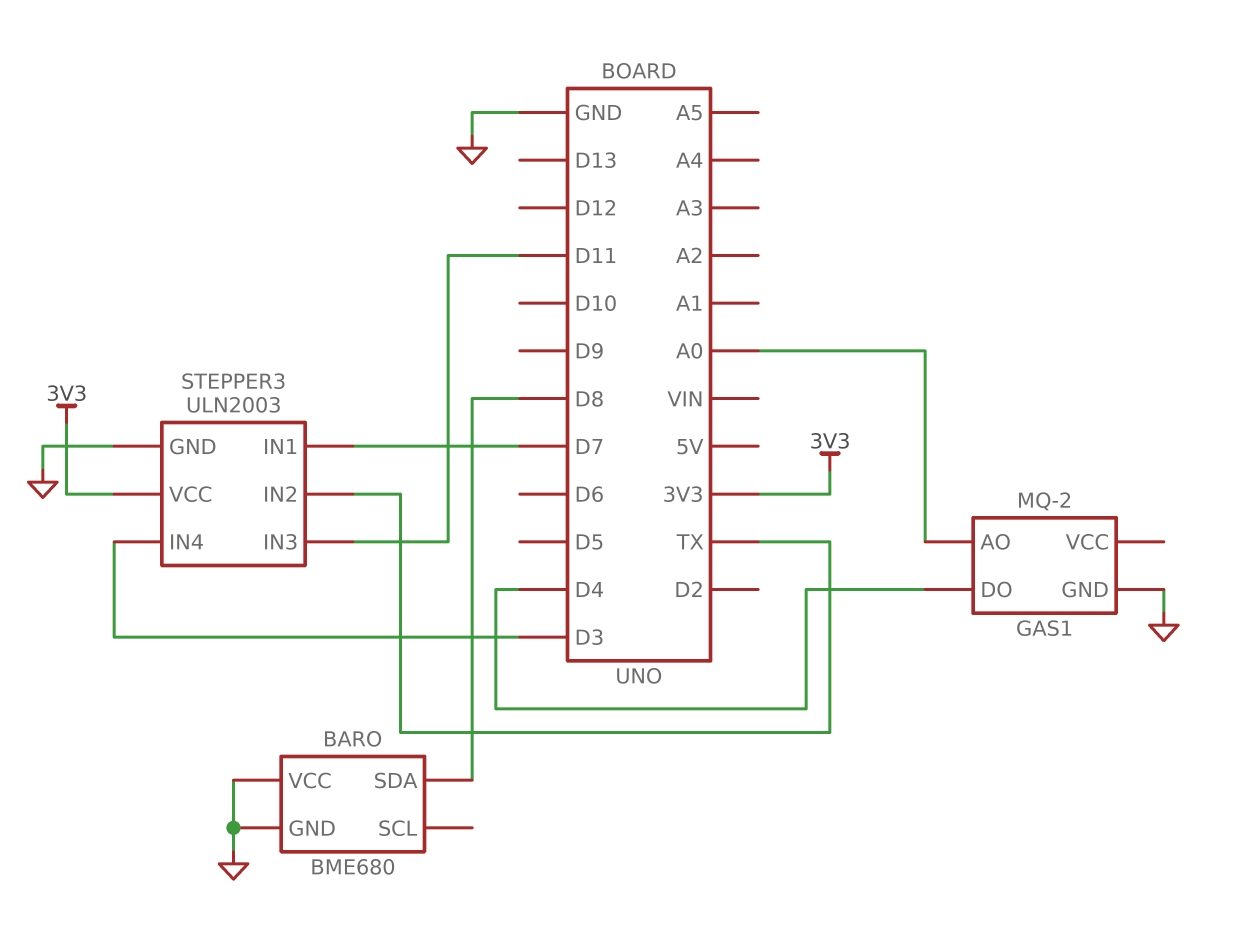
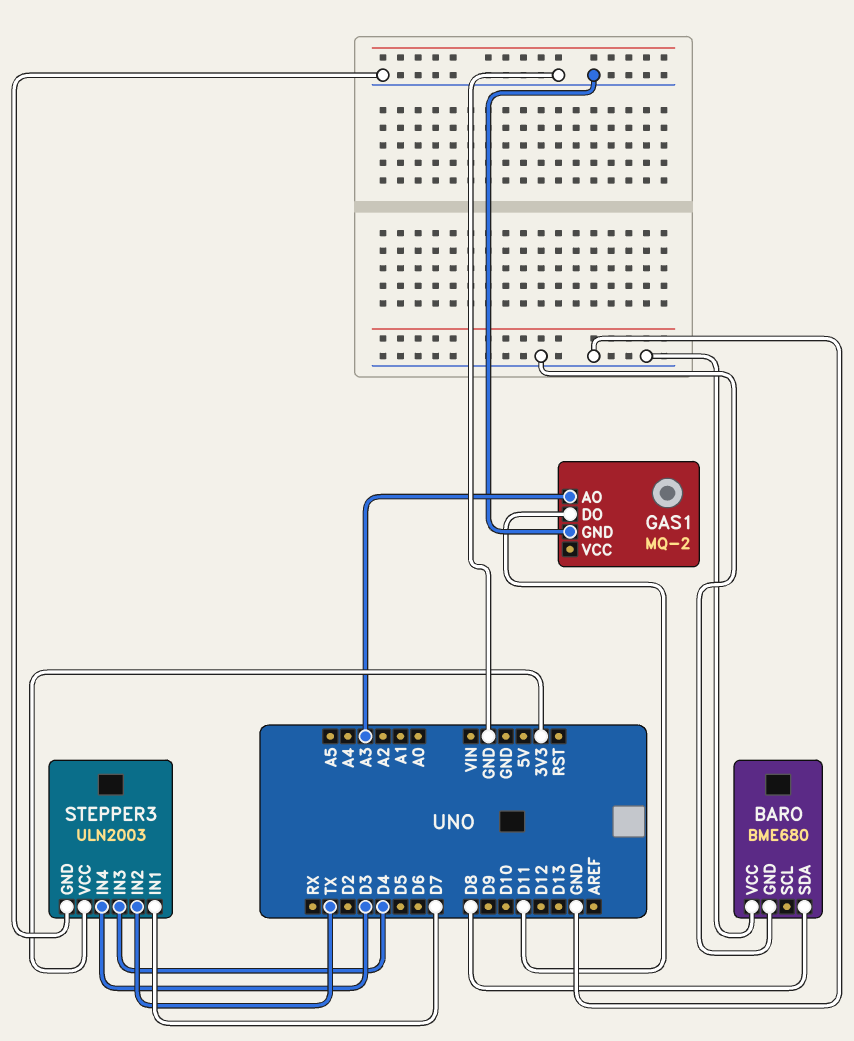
GAS1 pin AO: A0 -> A3
GAS1 pin DO: D4 -> D11
STEPPER3 pin IN3: D11 -> D4

